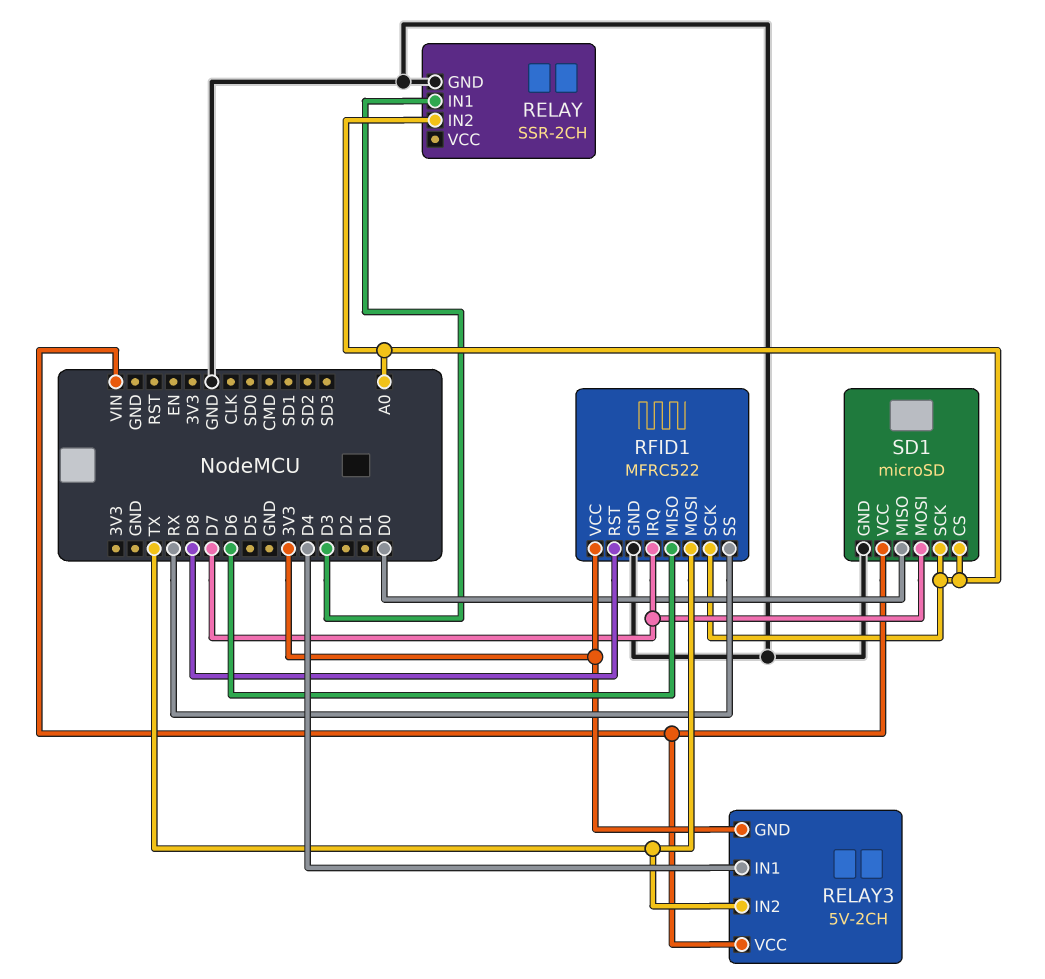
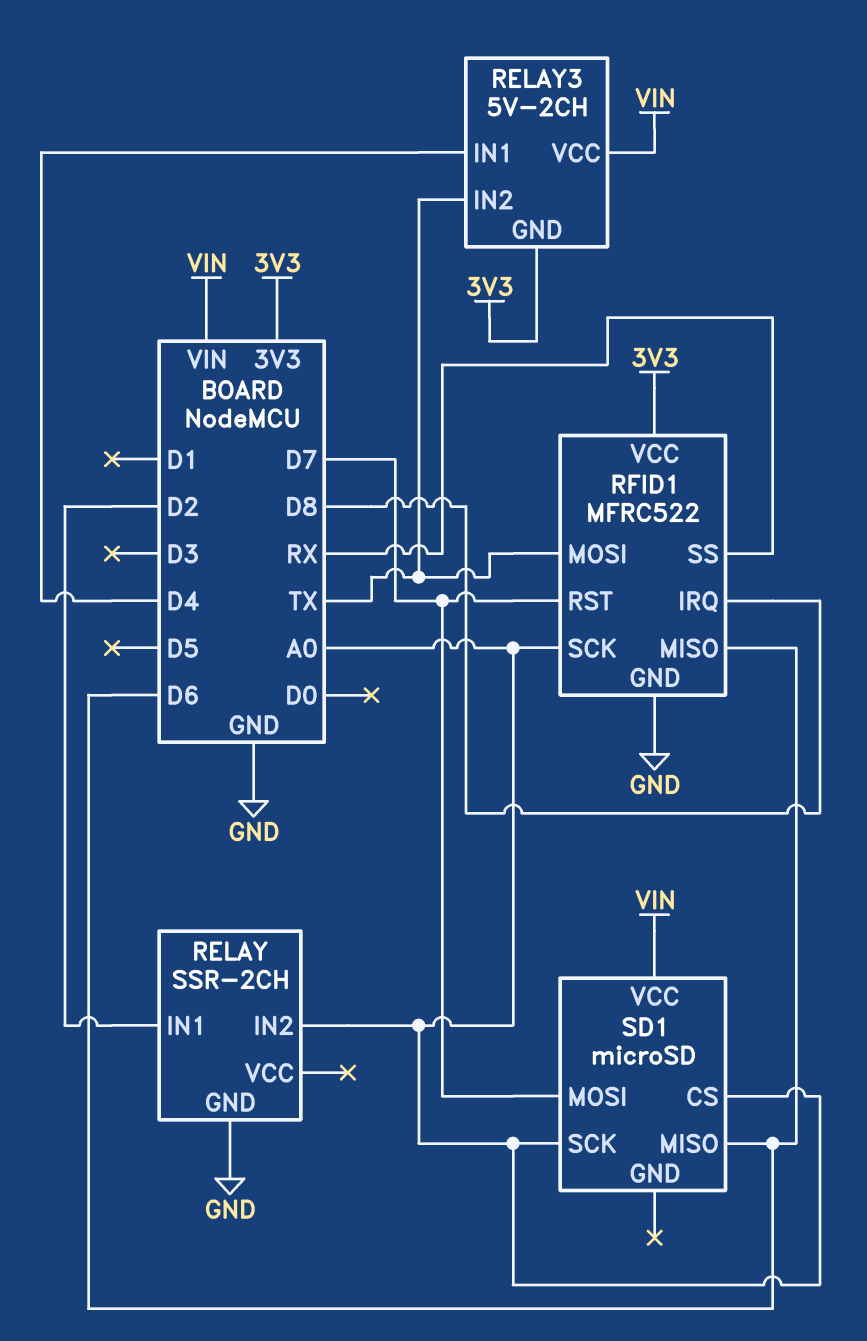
RELAY pin IN1: D3 -> D2
RFID1 pin IRQ: D7 -> D8
RFID1 pin RST: D8 -> D7
SD1 pin GND: GND -> none
SD1 pin MISO: D0 -> D6

